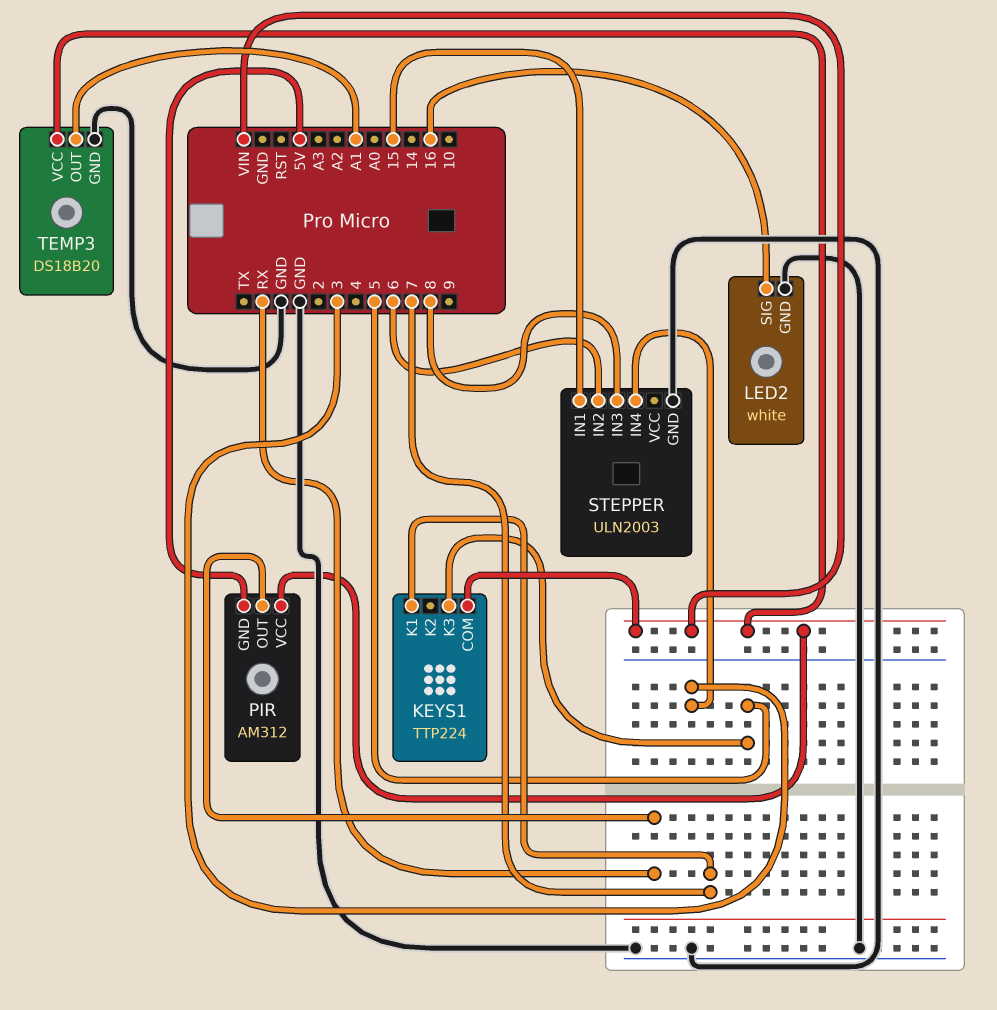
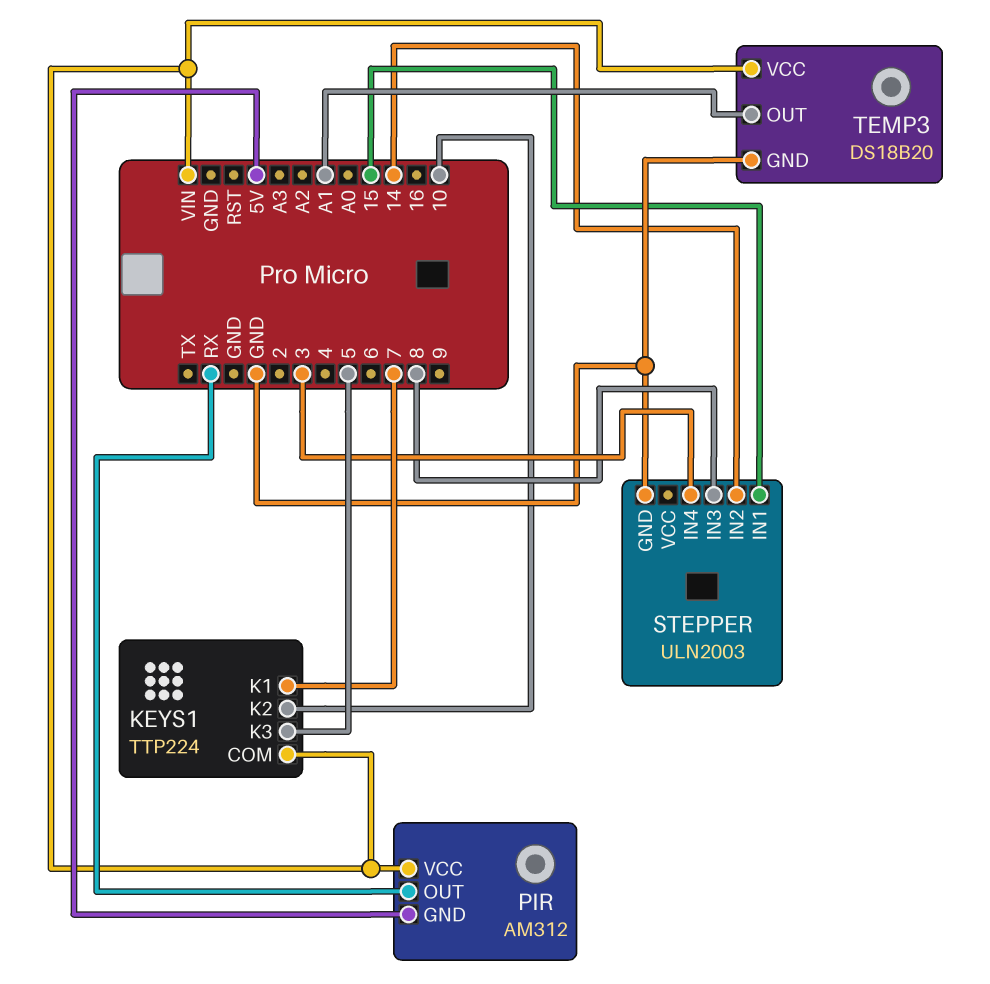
KEYS1 pin K2: none -> 10
LED2: white -> none
LED2 pin GND: GND -> none
LED2 pin SIG: 16 -> none
STEPPER pin IN2: 6 -> 14

